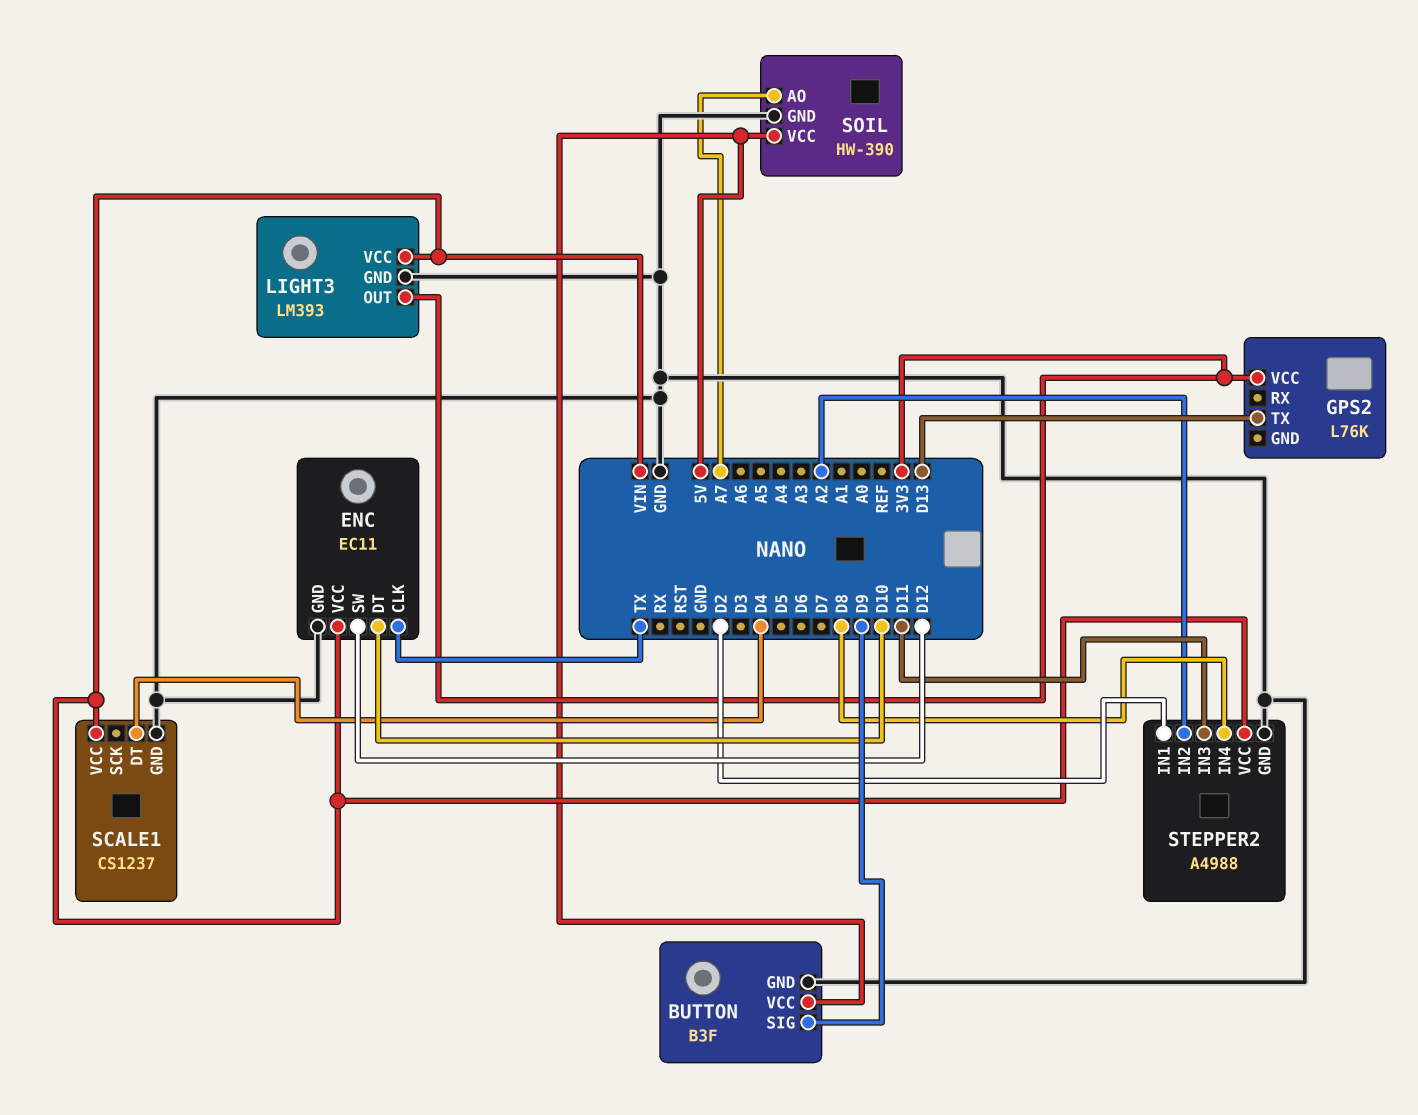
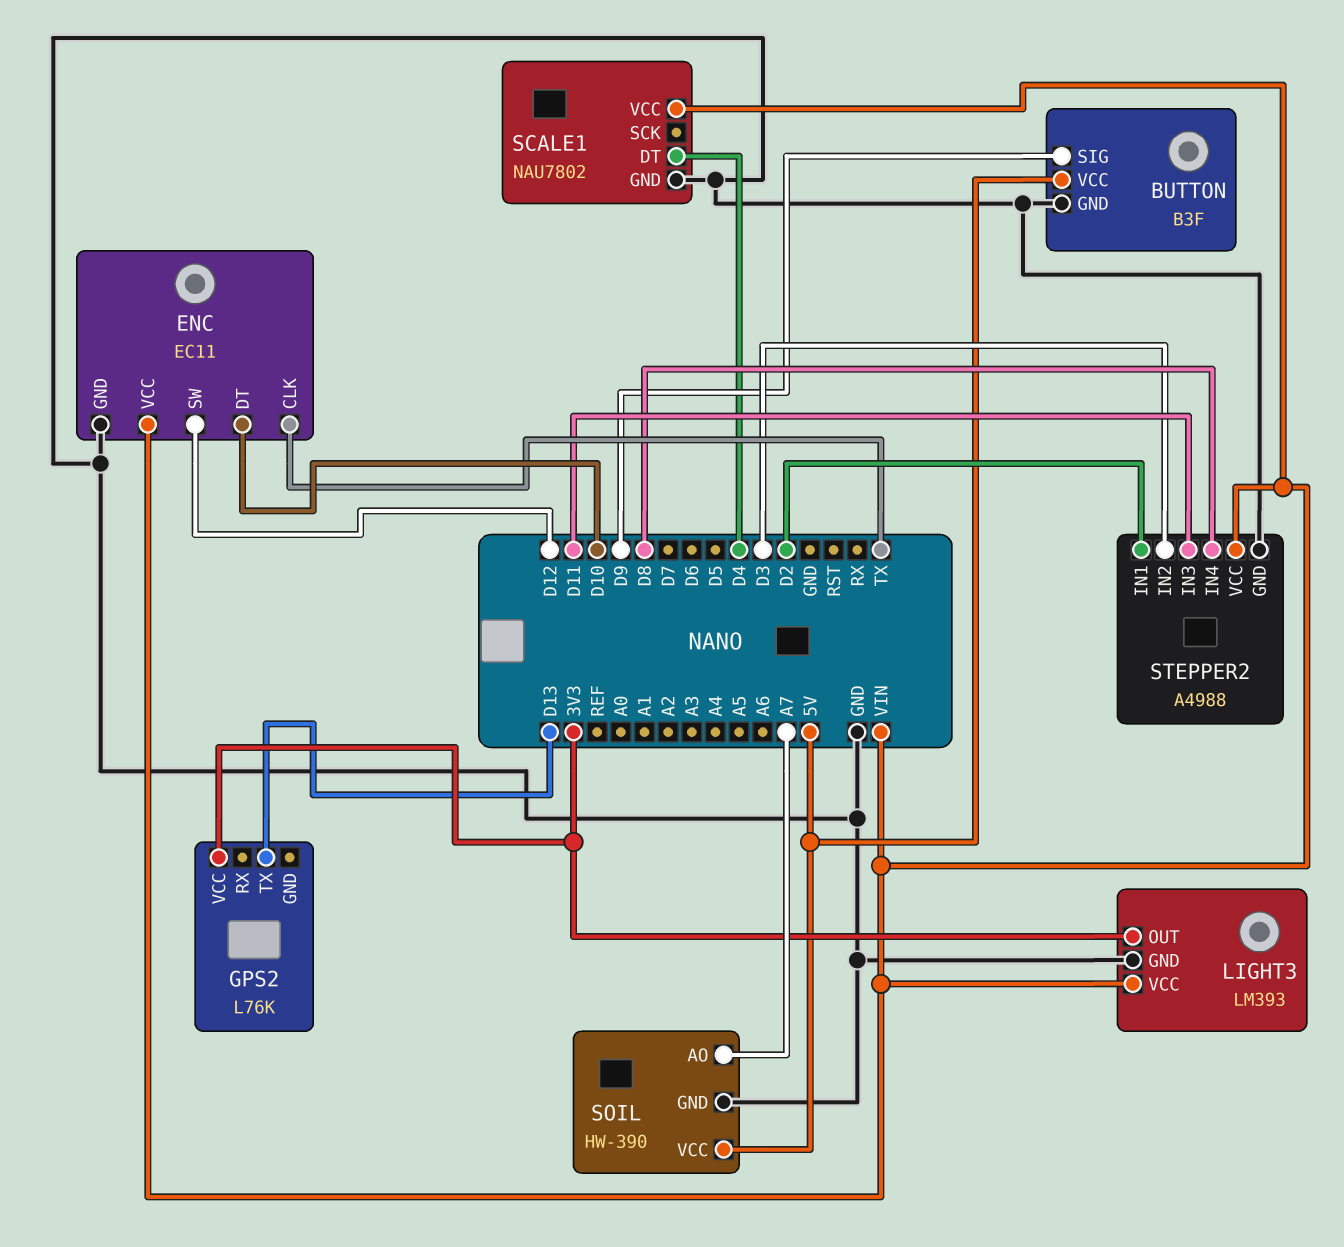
SCALE1: CS1237 -> NAU7802
STEPPER2 pin IN2: A2 -> D3

